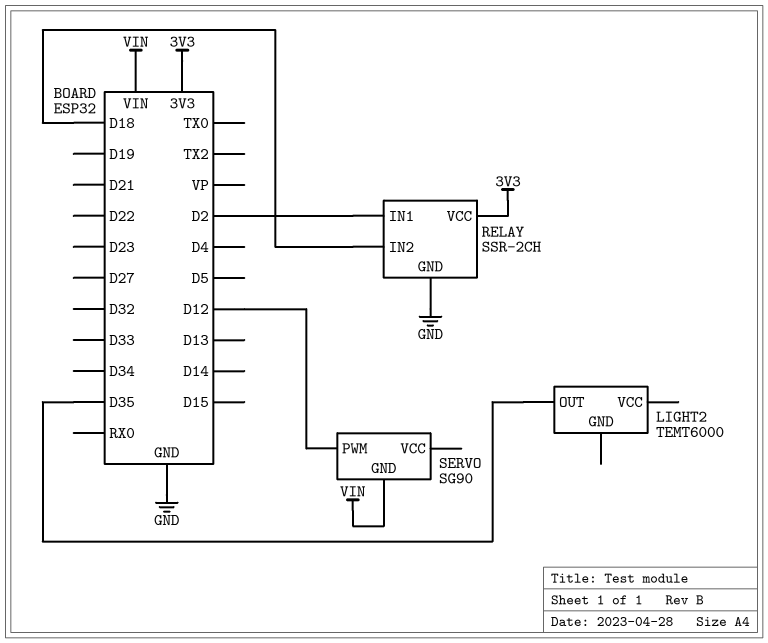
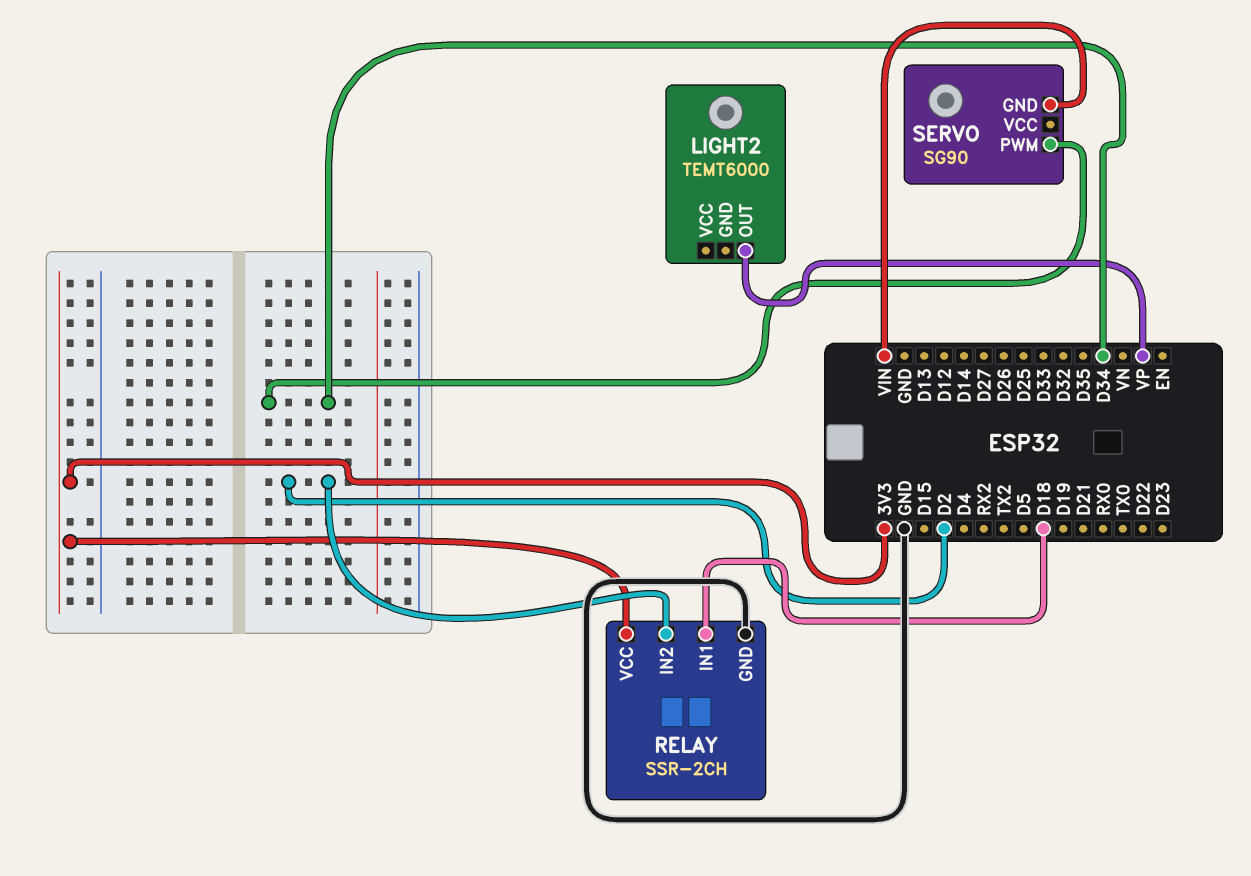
LIGHT2 pin OUT: D35 -> VP
RELAY pin IN1: D2 -> D18
RELAY pin IN2: D18 -> D2
SERVO pin PWM: D12 -> D34

